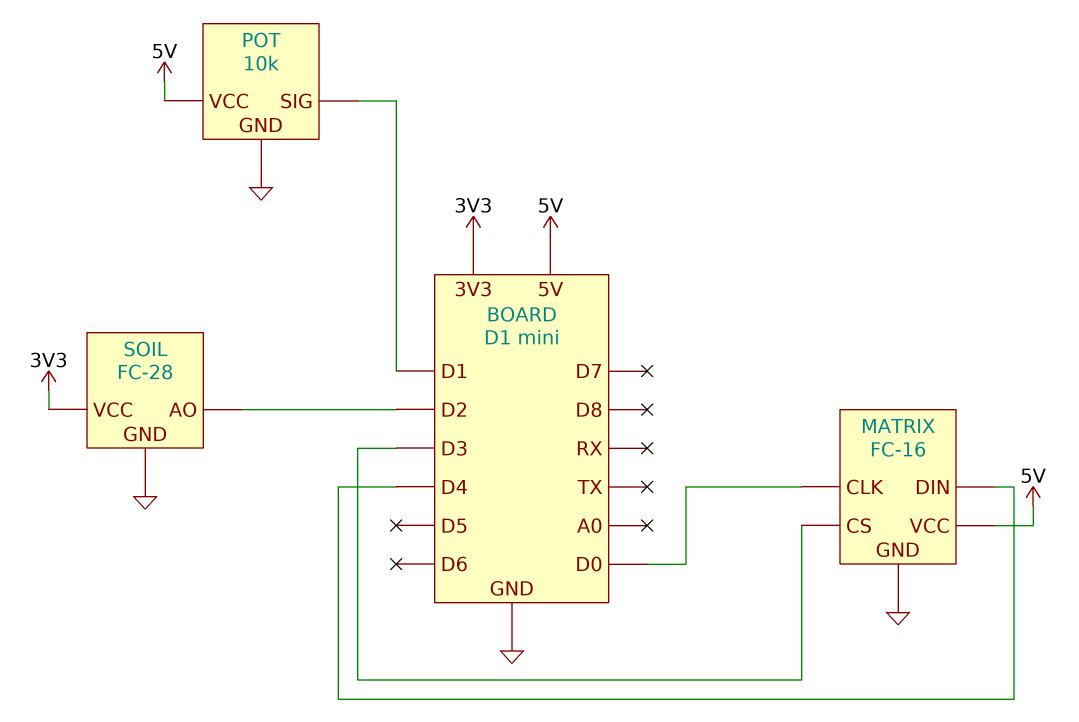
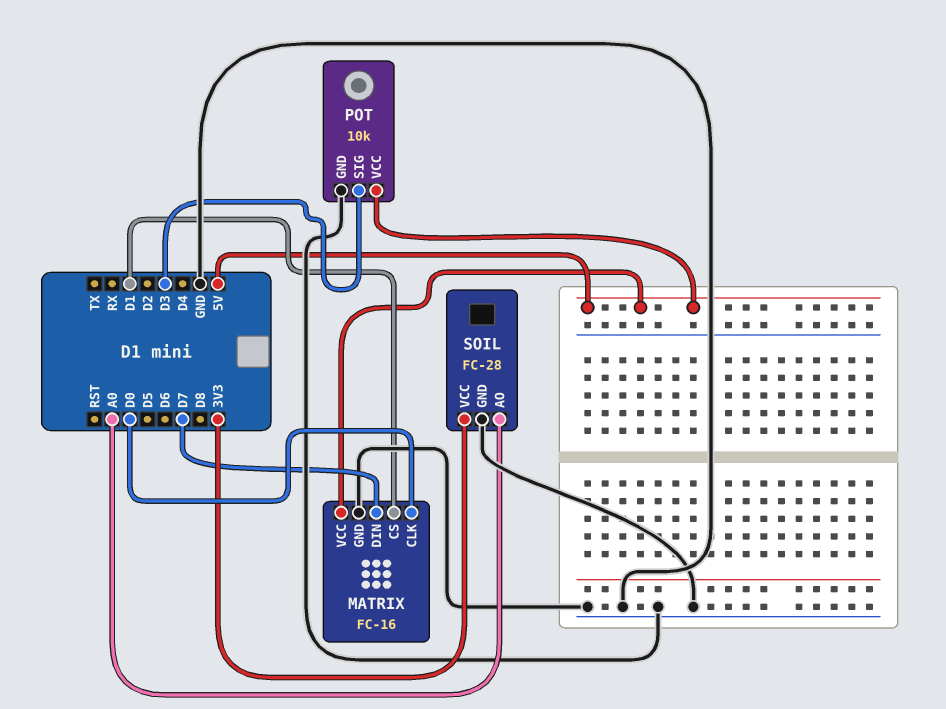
MATRIX pin CS: D3 -> D1
MATRIX pin DIN: D4 -> D7
POT pin SIG: D1 -> D3
SOIL pin AO: D2 -> A0

